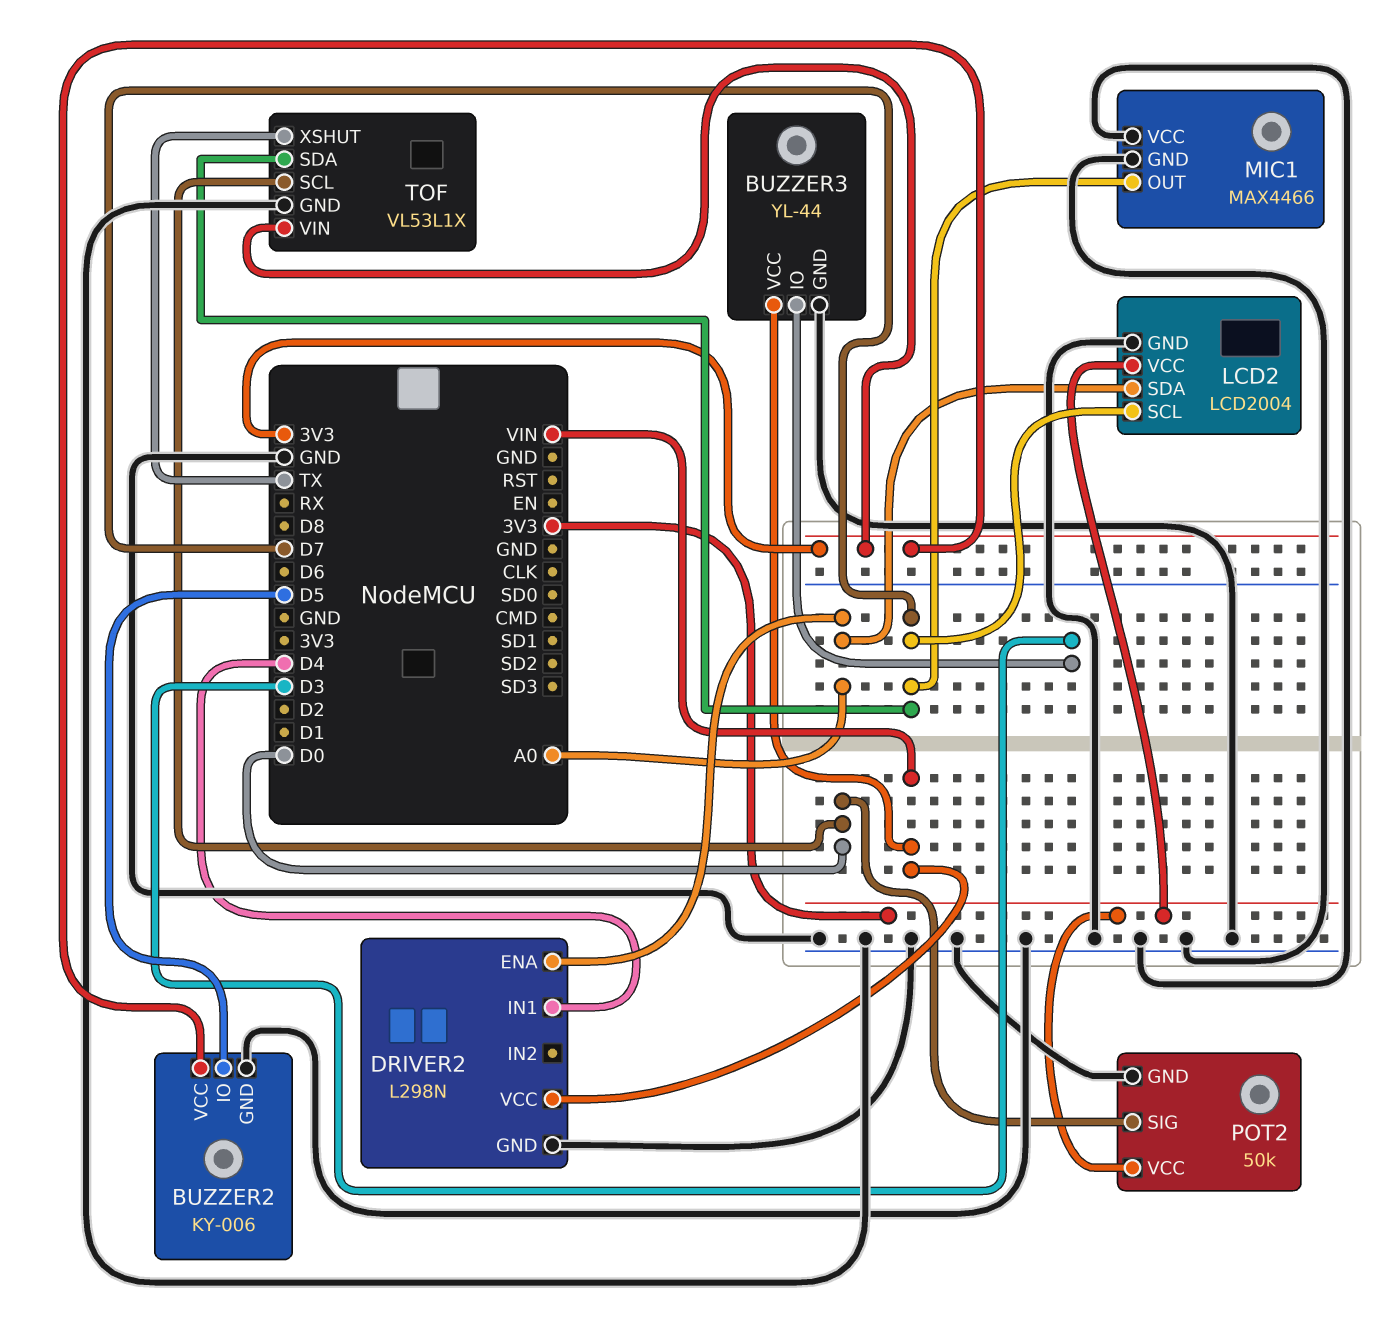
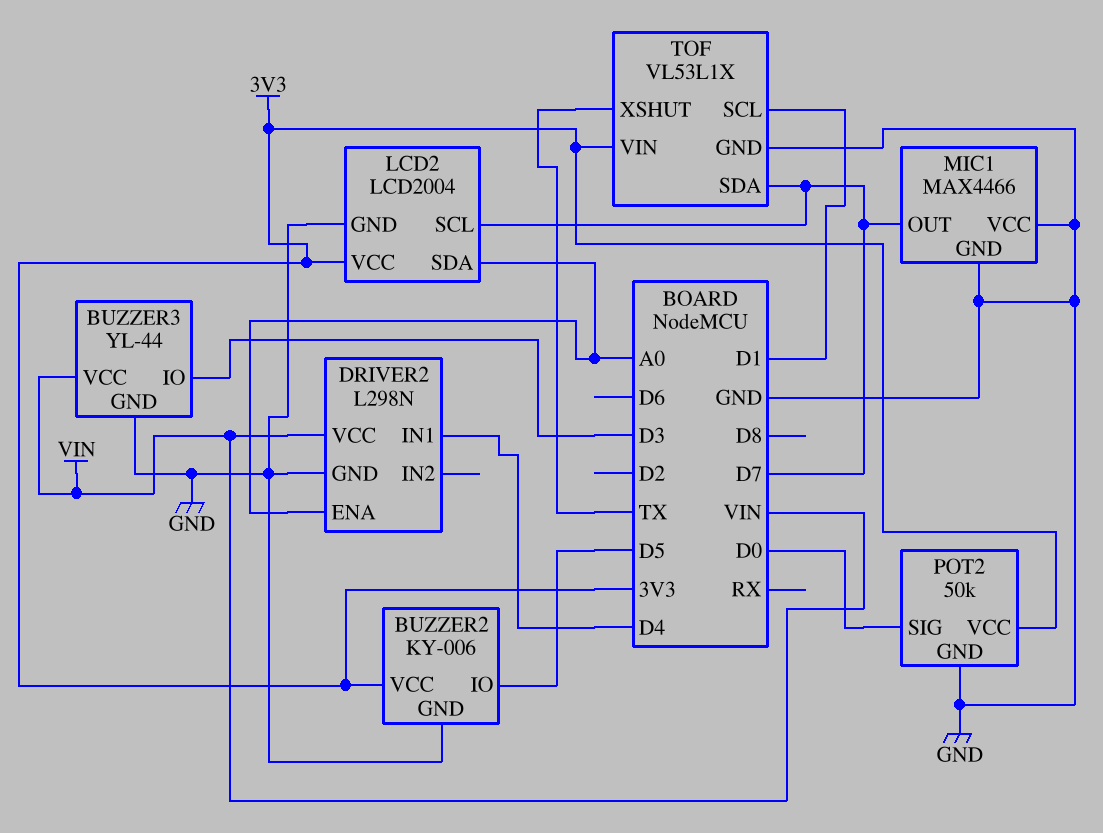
TOF pin SCL: D0 -> D1

